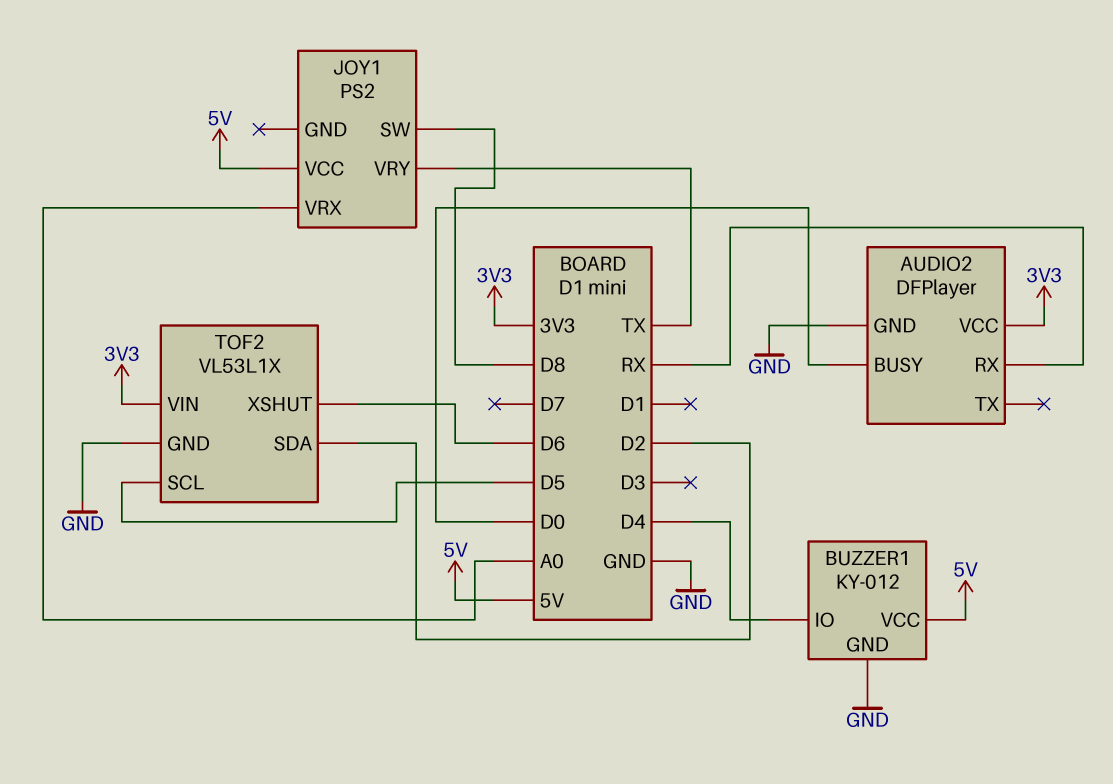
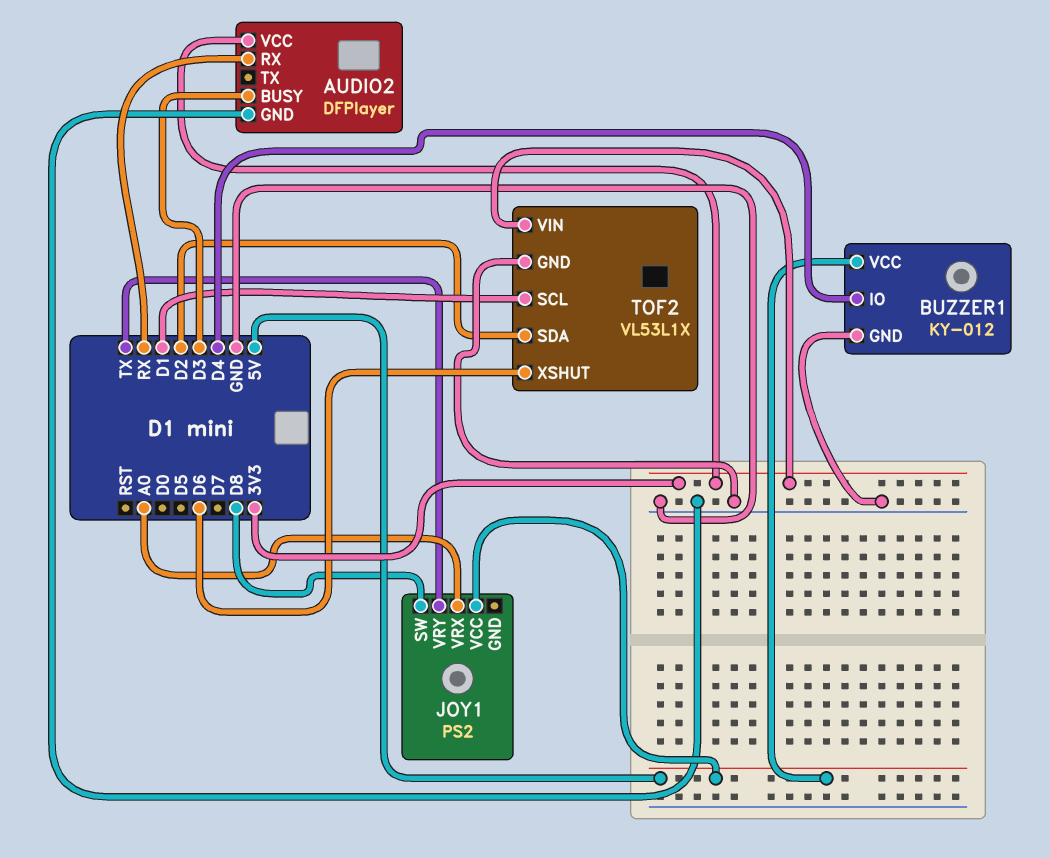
AUDIO2 pin BUSY: D0 -> D3
TOF2 pin SCL: D5 -> D1

